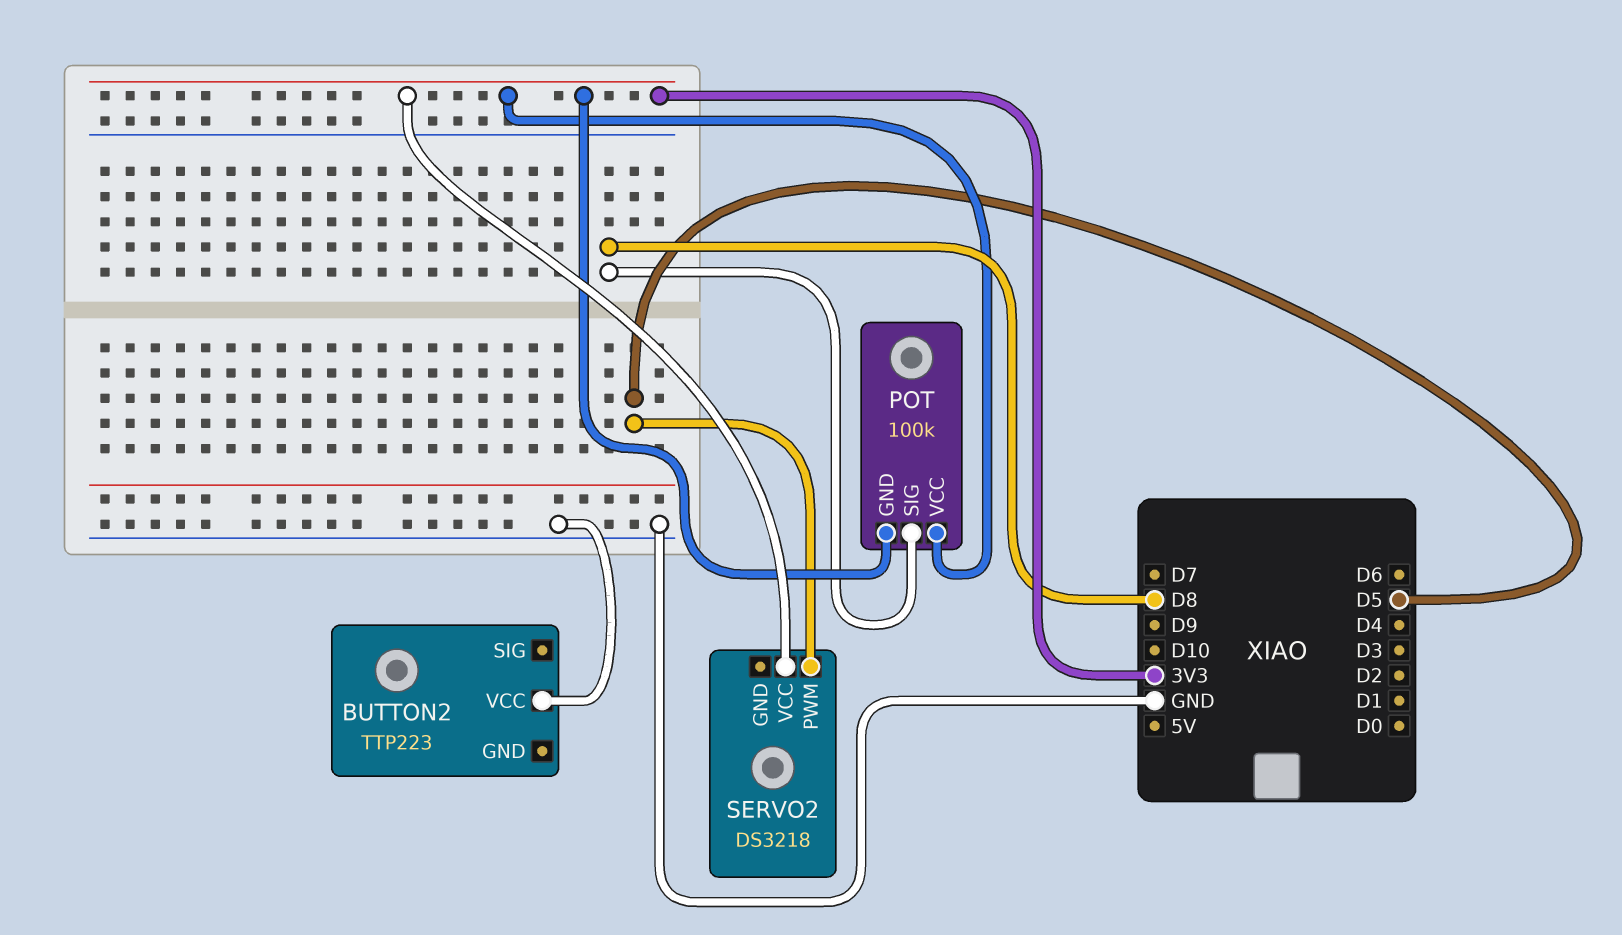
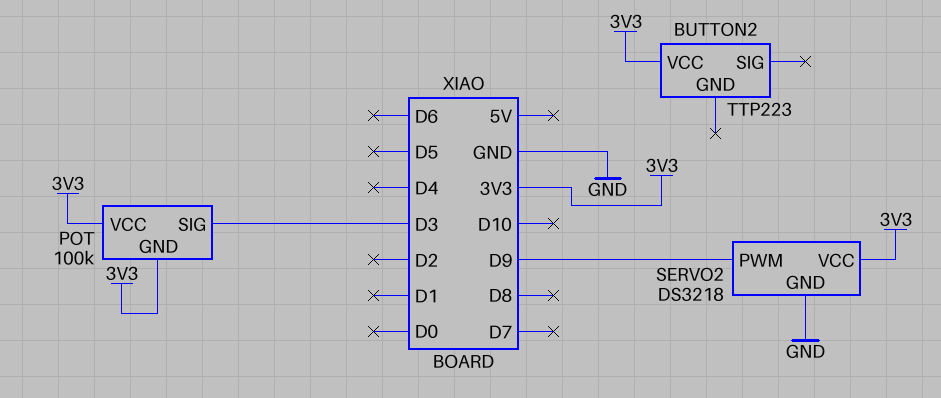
BUTTON2 pin VCC: GND -> 3V3
POT pin SIG: D8 -> D3
SERVO2 pin GND: none -> GND
SERVO2 pin PWM: D5 -> D9

